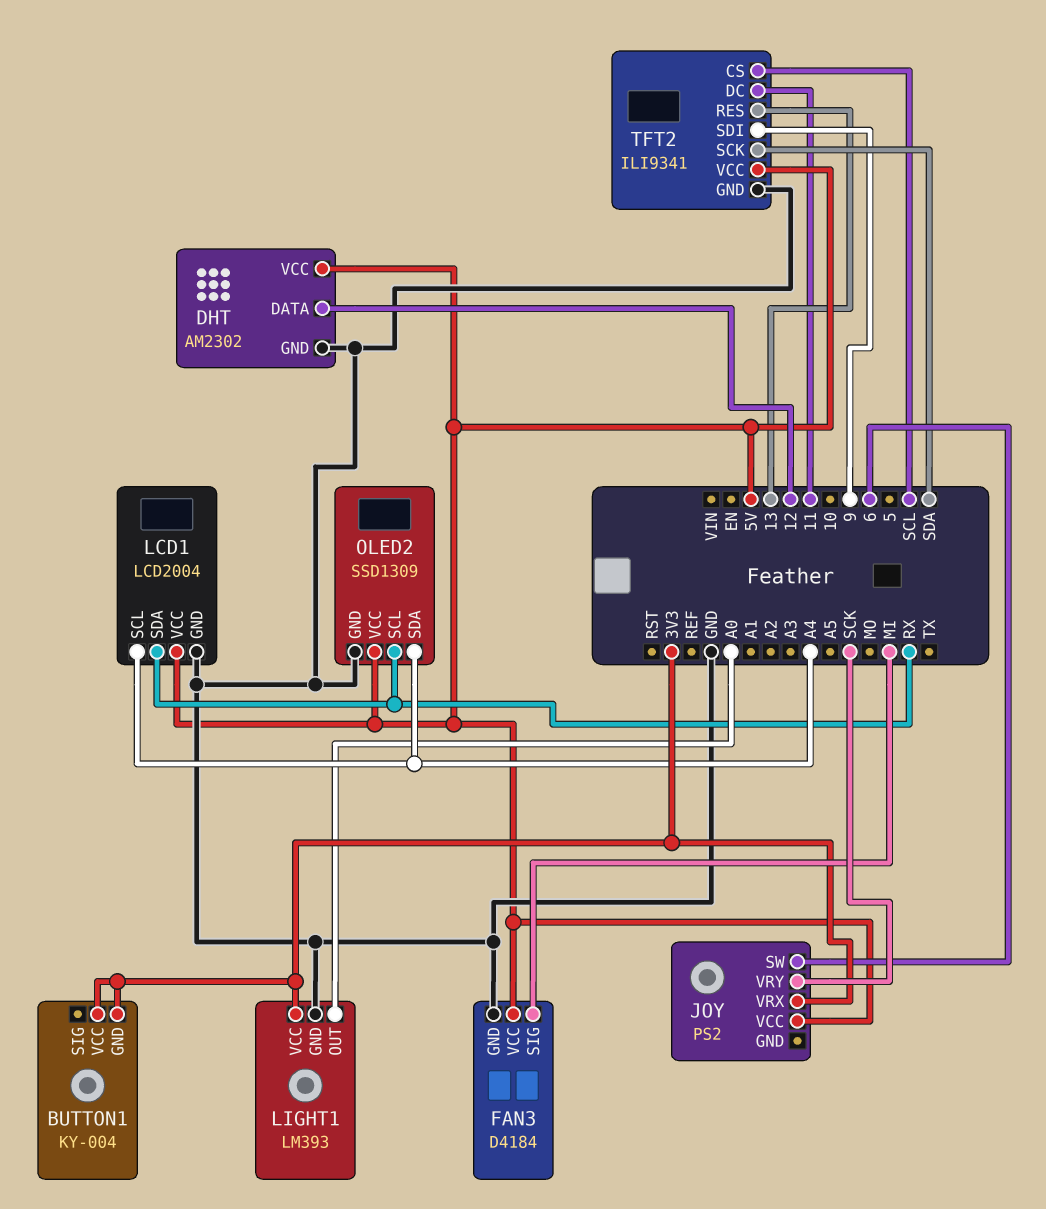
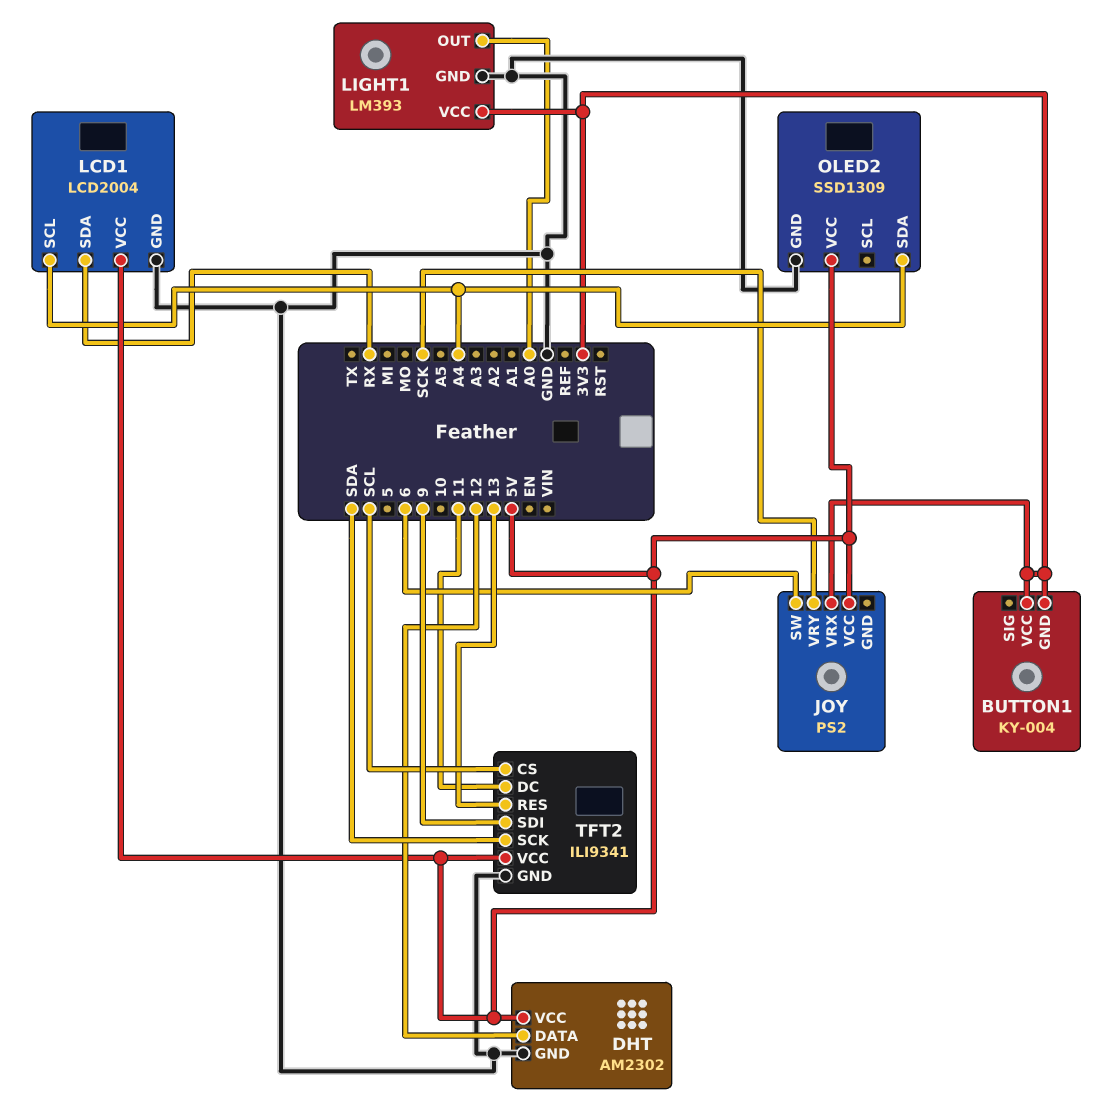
FAN3: D4184 -> none
FAN3 pin GND: GND -> none
FAN3 pin SIG: MI -> none
FAN3 pin VCC: 5V -> none
OLED2 pin SCL: RX -> none

